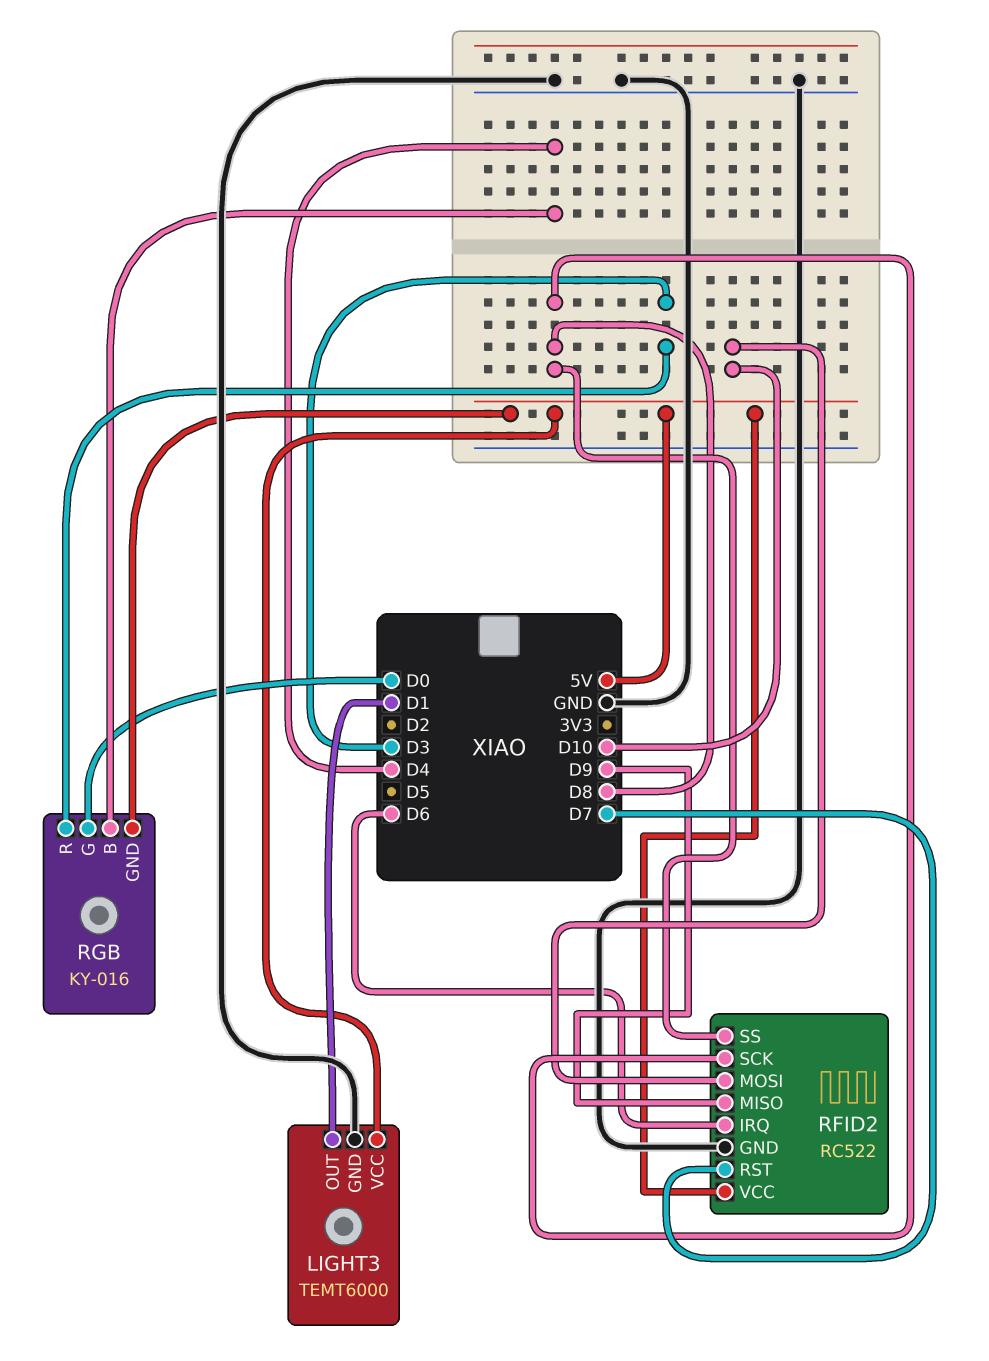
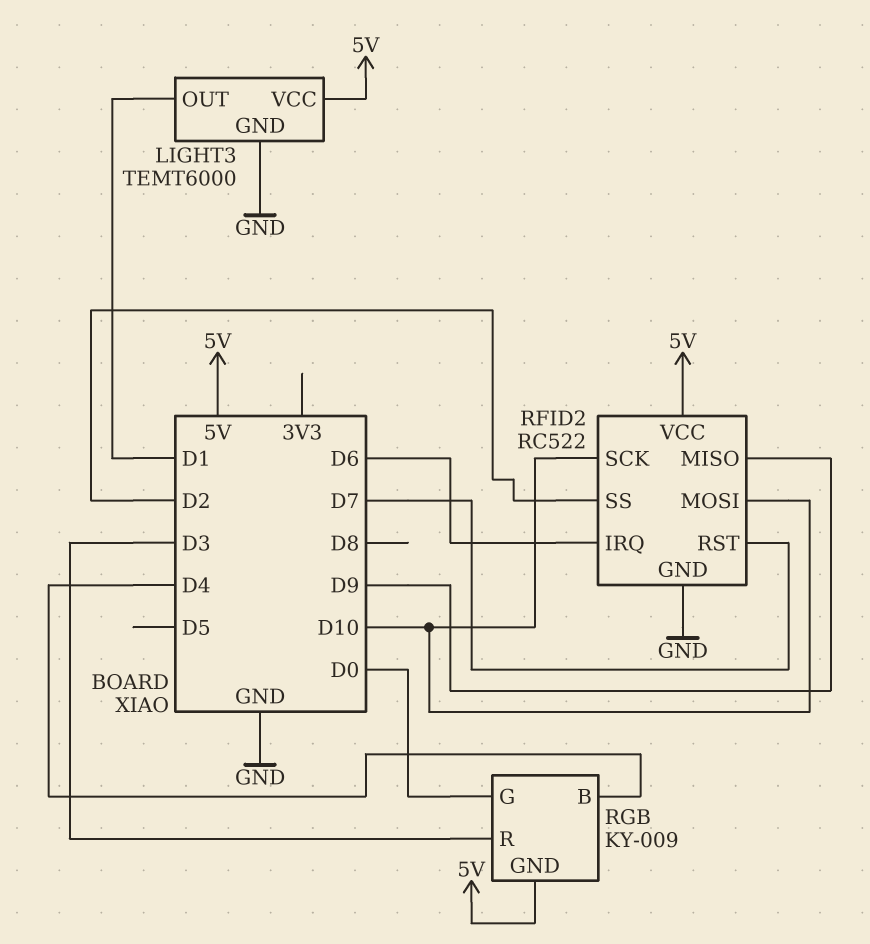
RFID2 pin SCK: D8 -> D10
RFID2 pin SS: D8 -> D2
RGB: KY-016 -> KY-009

